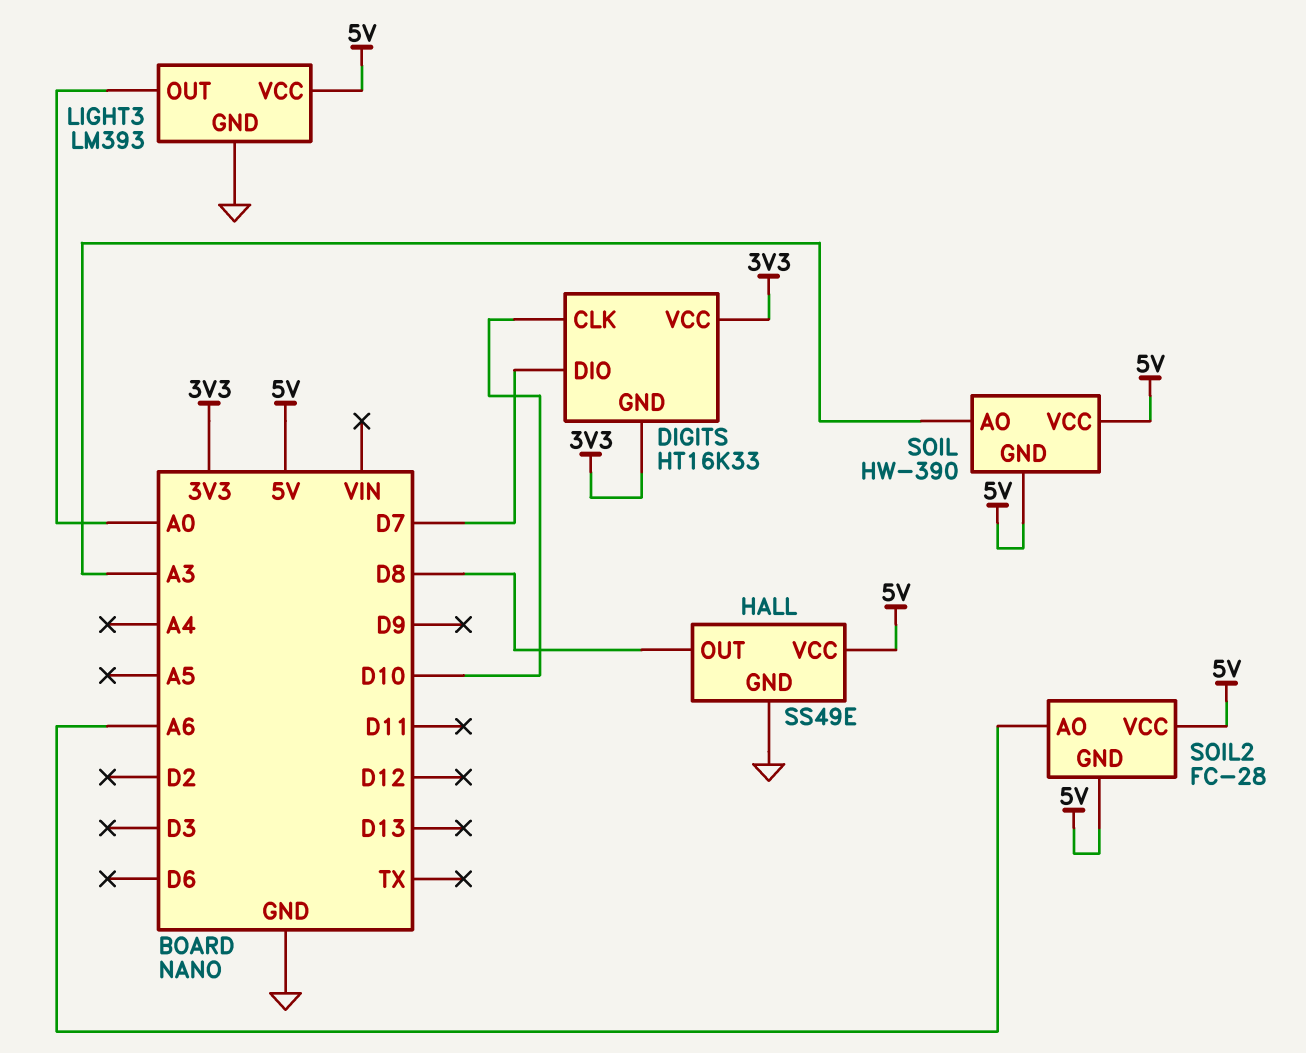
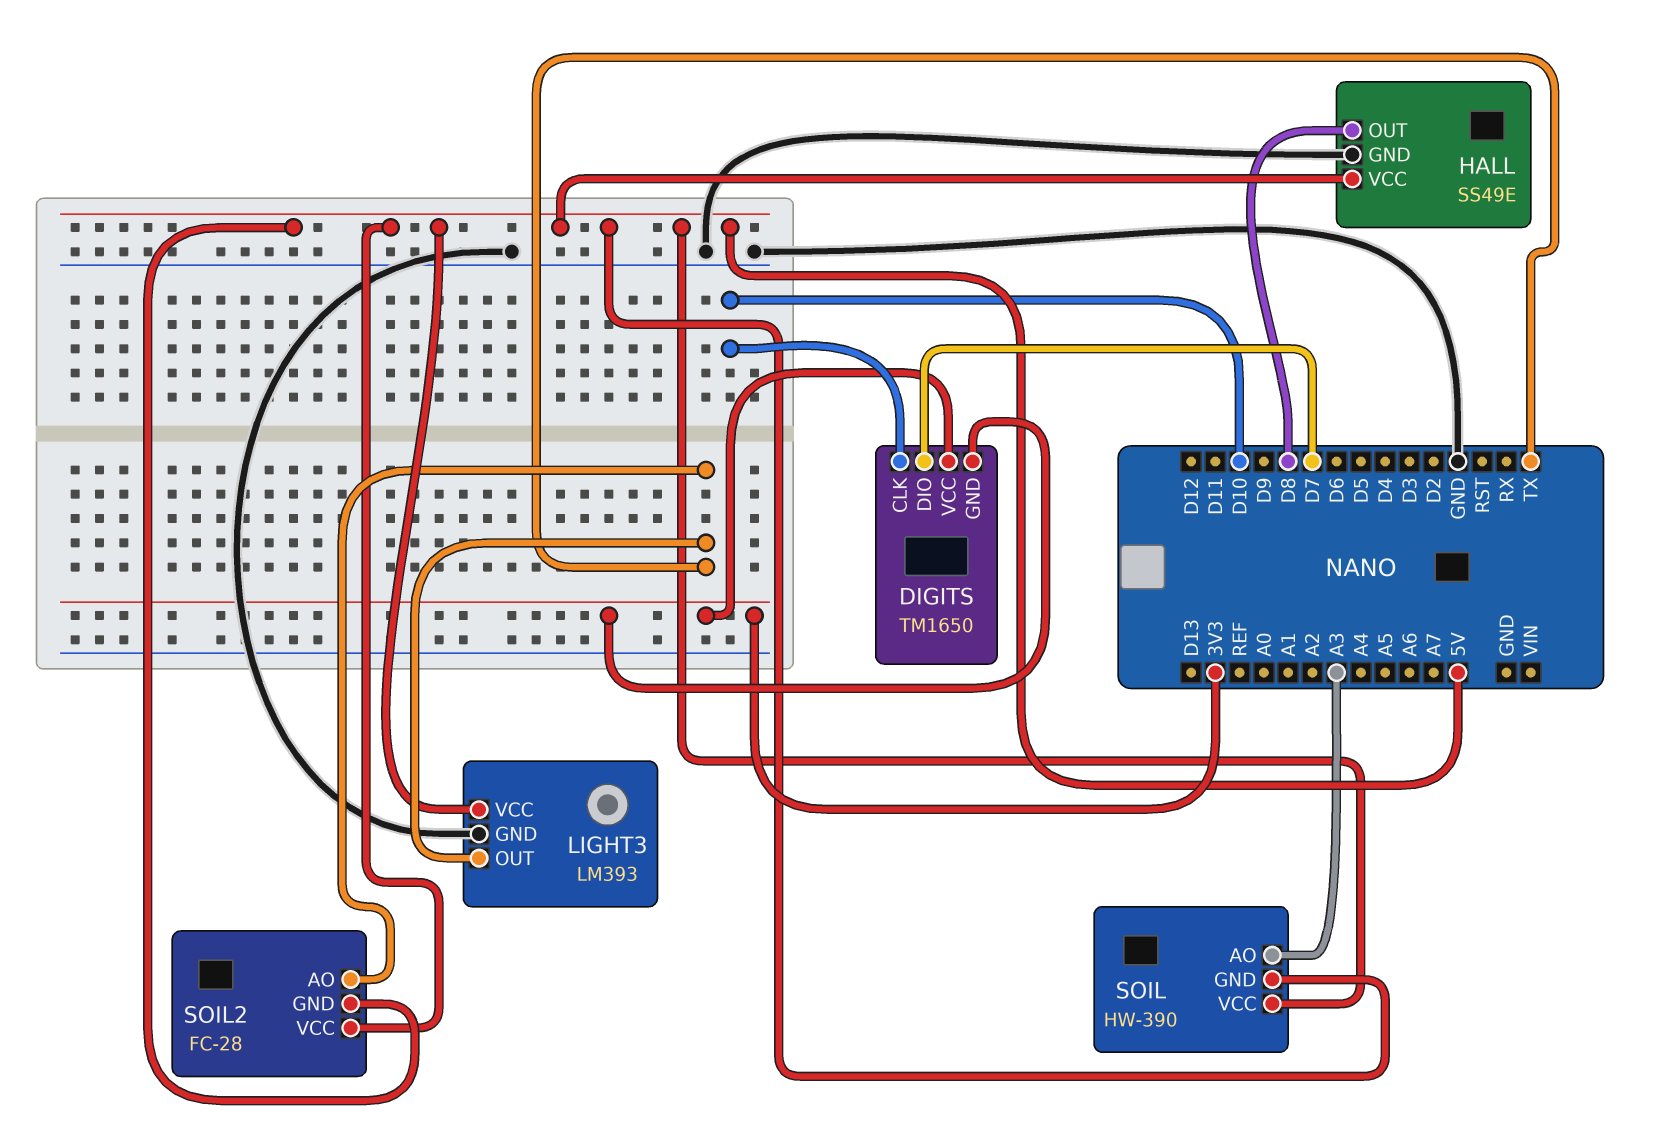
DIGITS: HT16K33 -> TM1650
LIGHT3 pin OUT: A0 -> TX
SOIL2 pin AO: A6 -> TX

